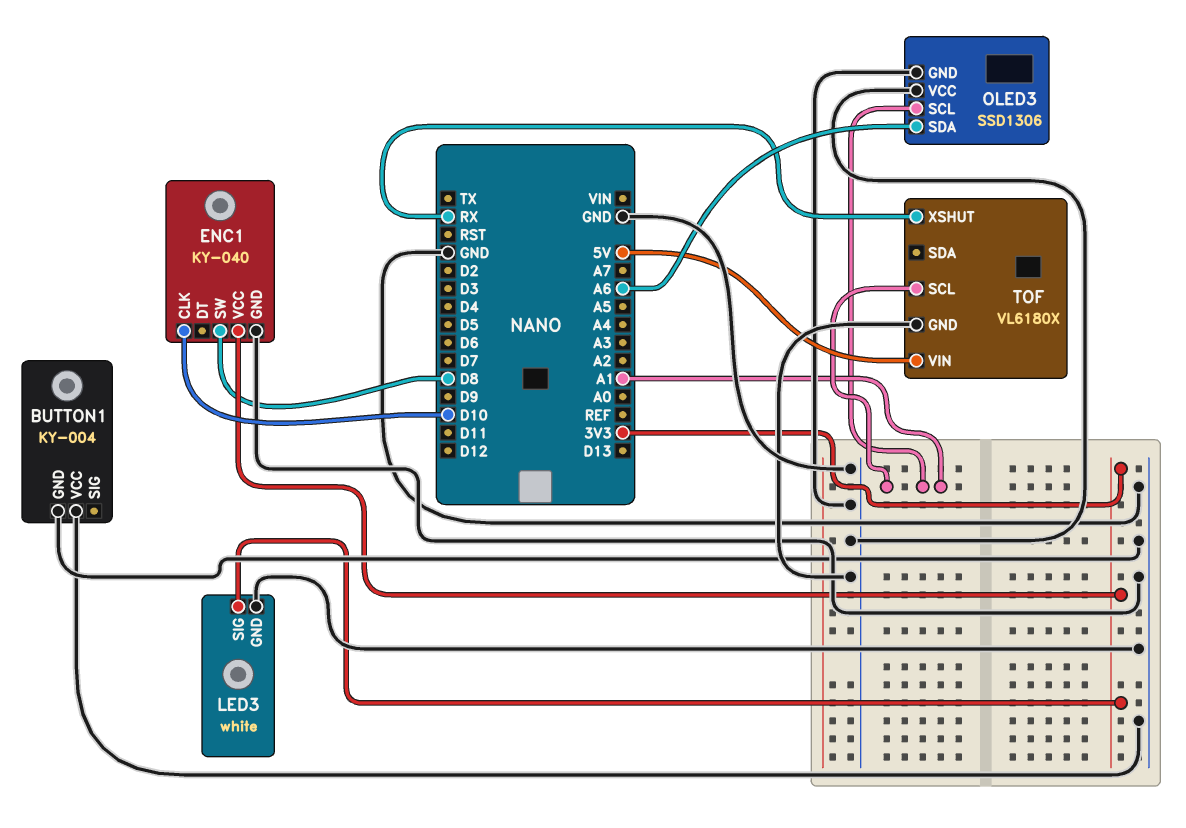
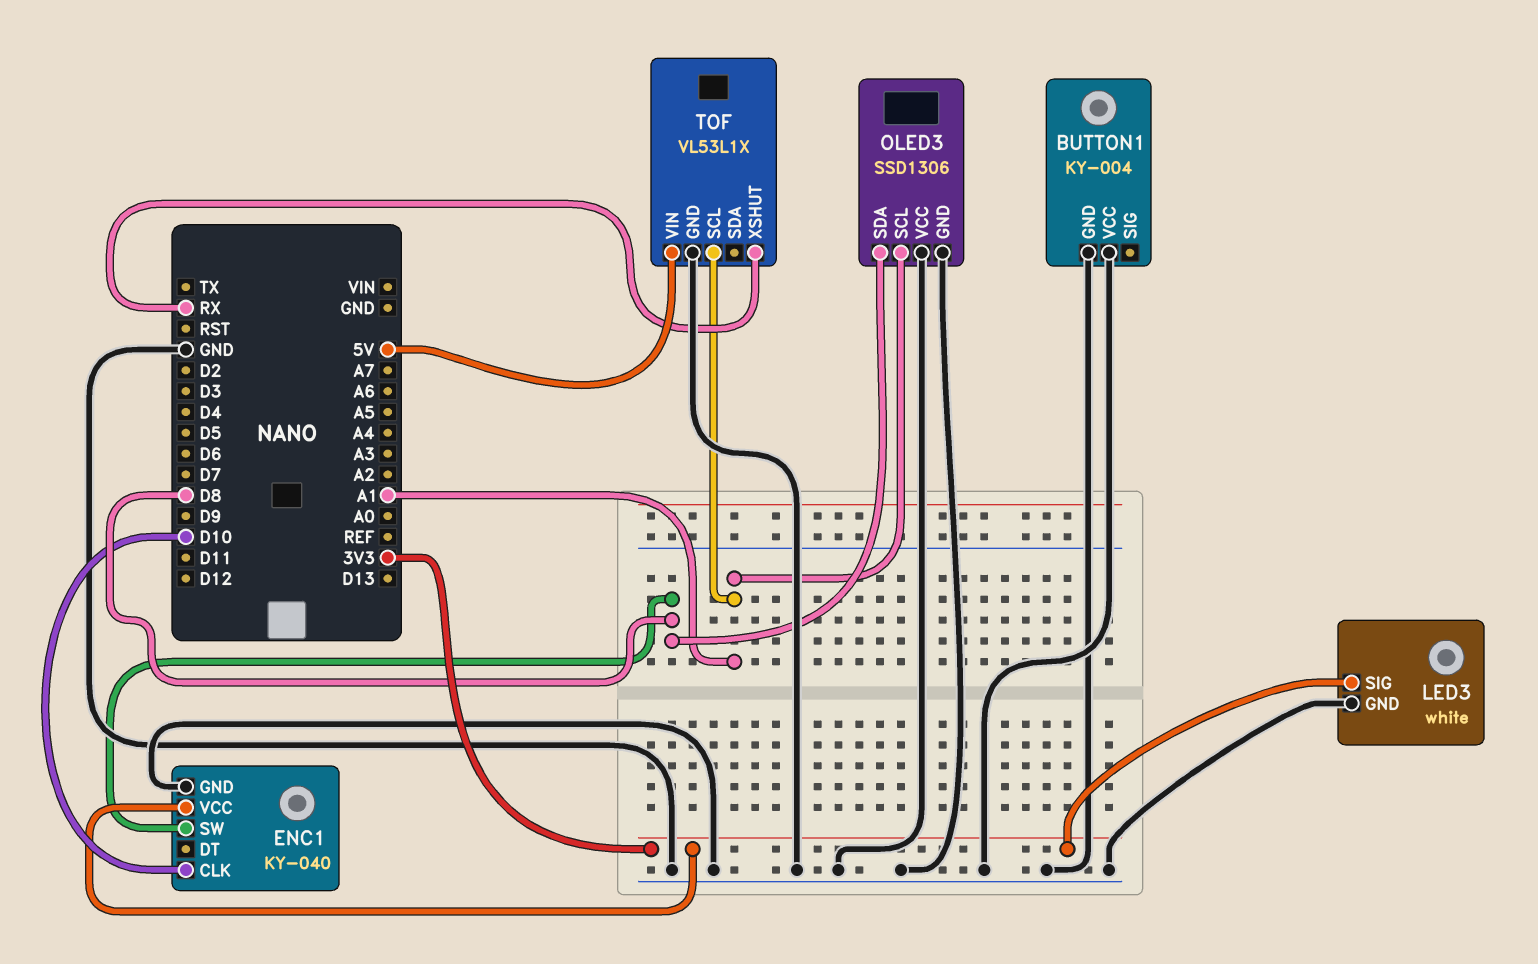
OLED3 pin SDA: A6 -> D8
TOF: VL6180X -> VL53L1X

